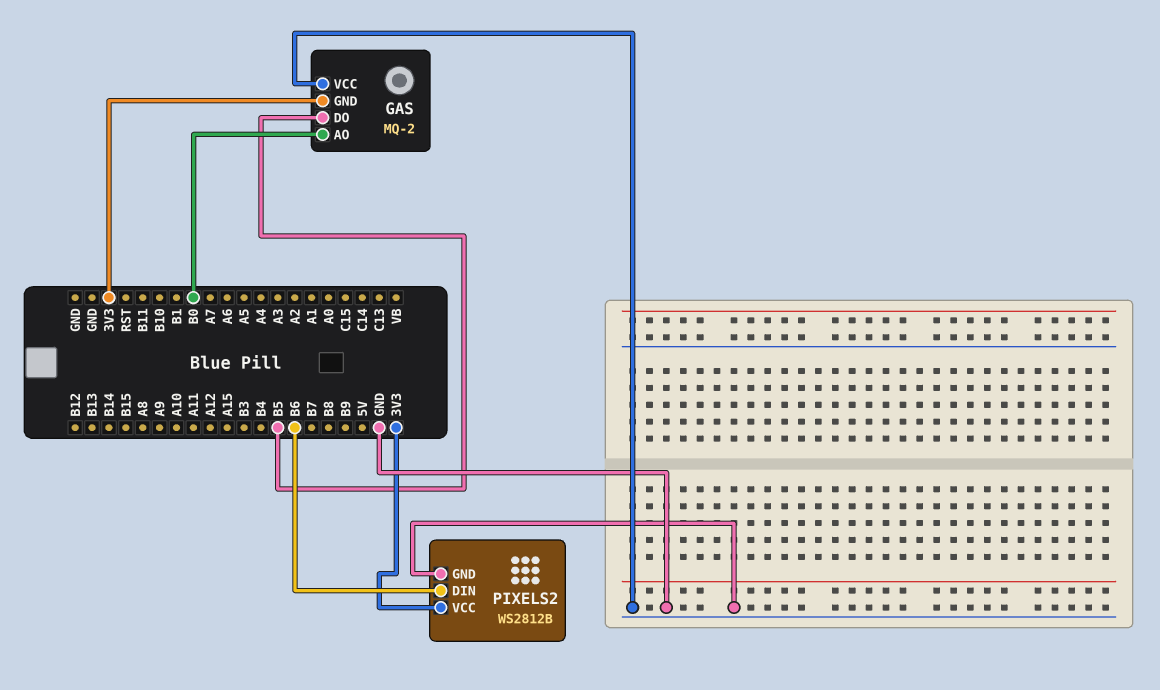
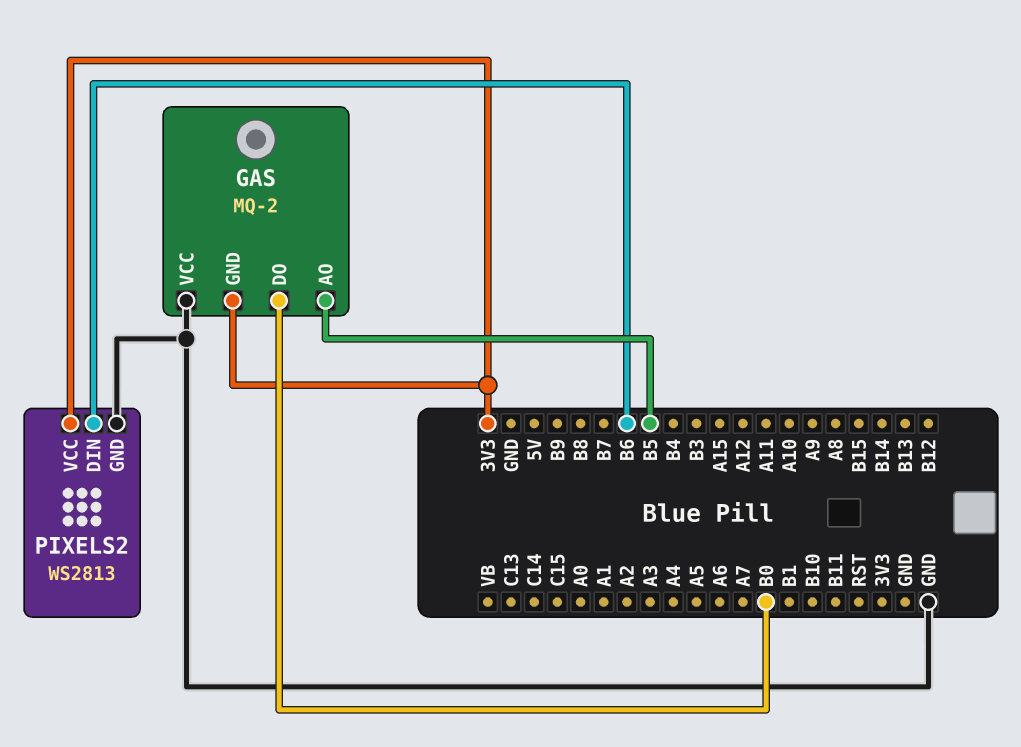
GAS pin AO: B0 -> B5
GAS pin DO: B5 -> B0
PIXELS2: WS2812B -> WS2813

